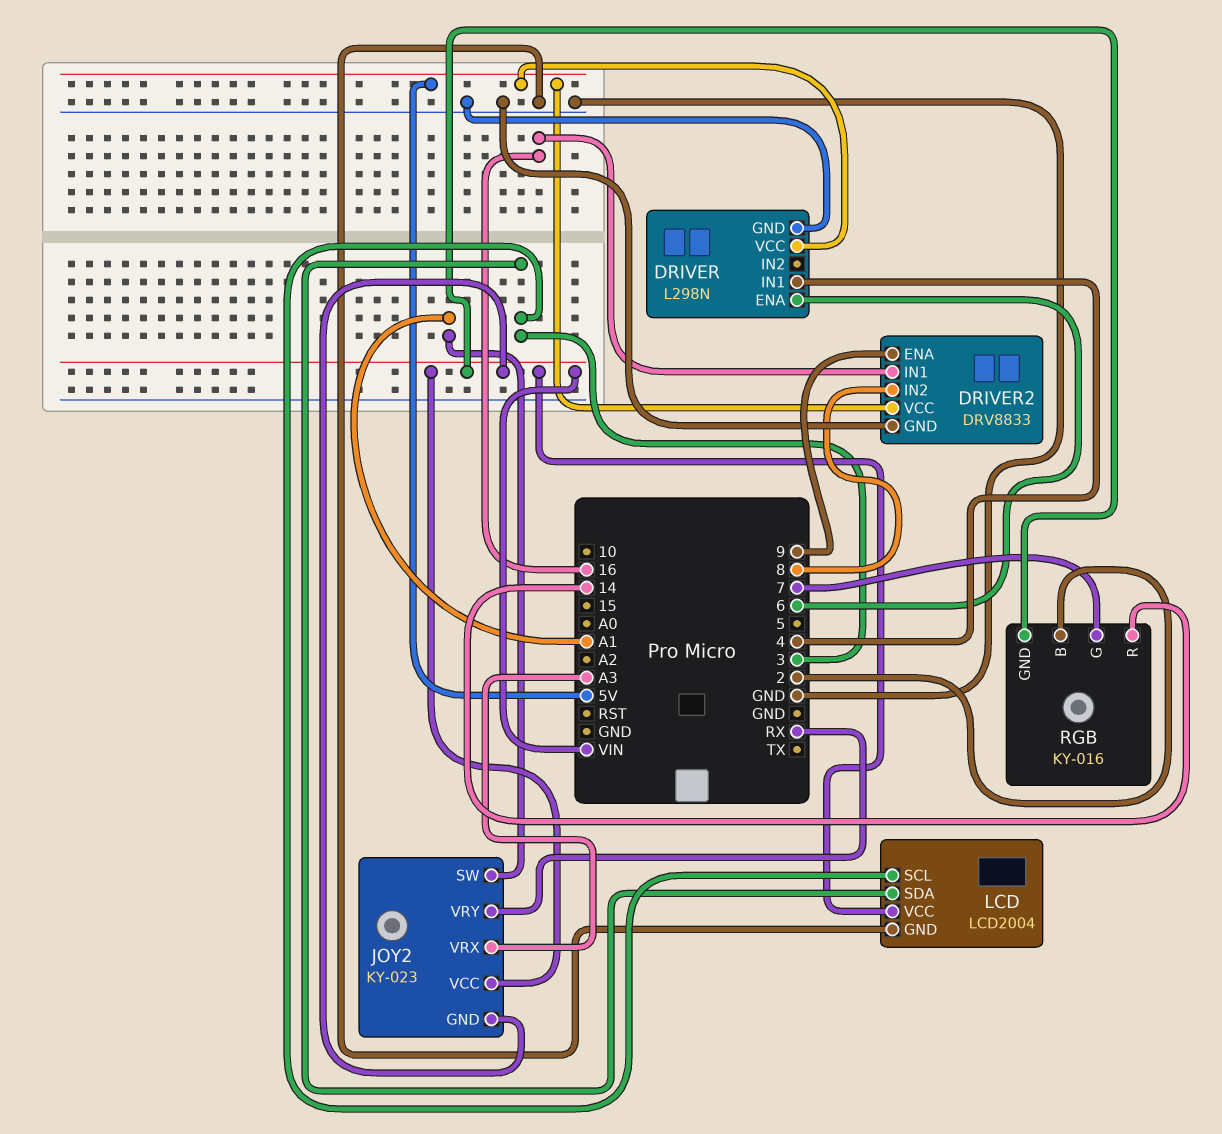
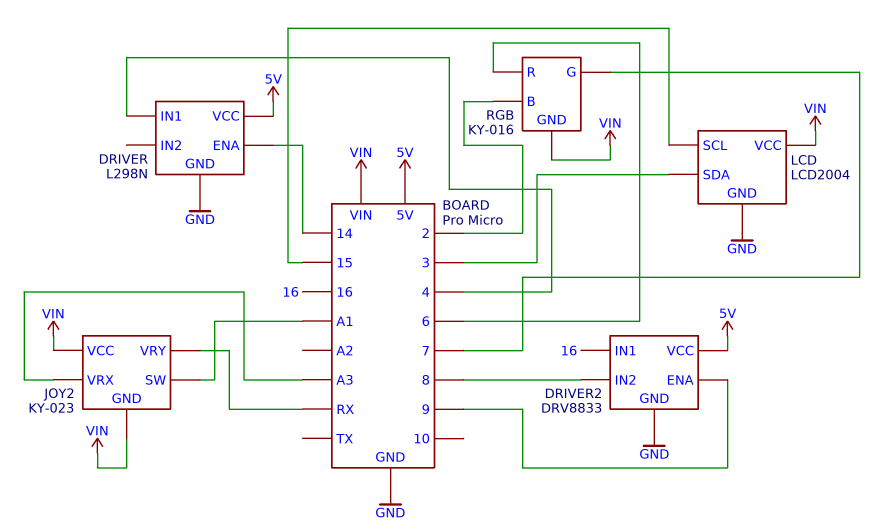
DRIVER pin ENA: 6 -> 14
LCD pin SCL: 3 -> 15
RGB pin R: 14 -> 6

